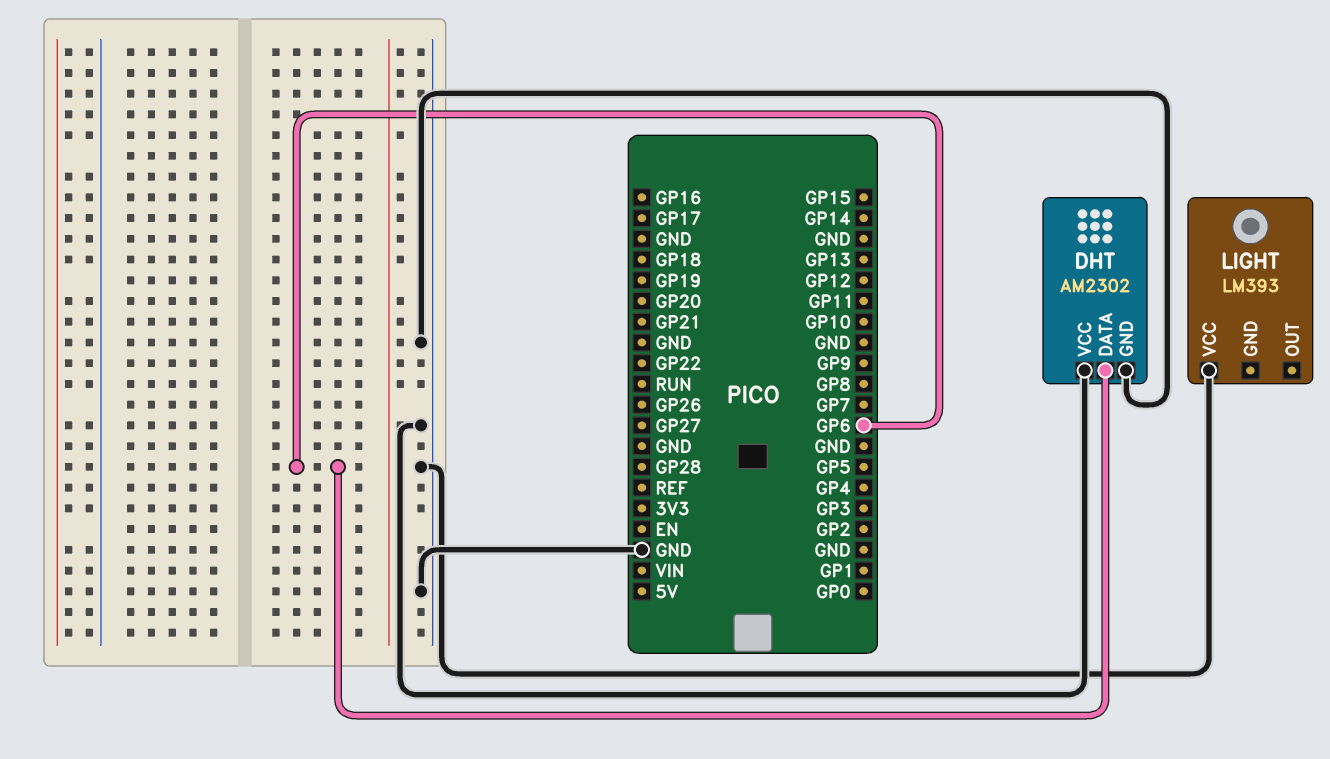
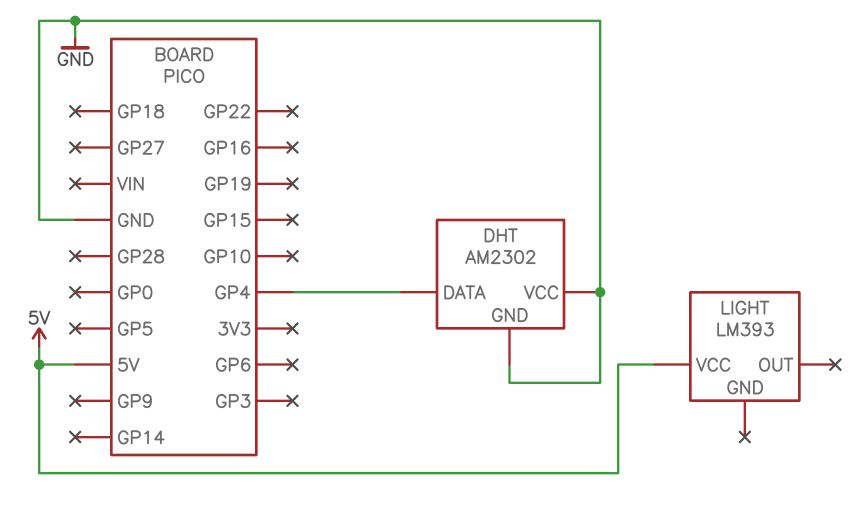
DHT pin DATA: GP6 -> GP4
LIGHT pin VCC: GND -> 5V

